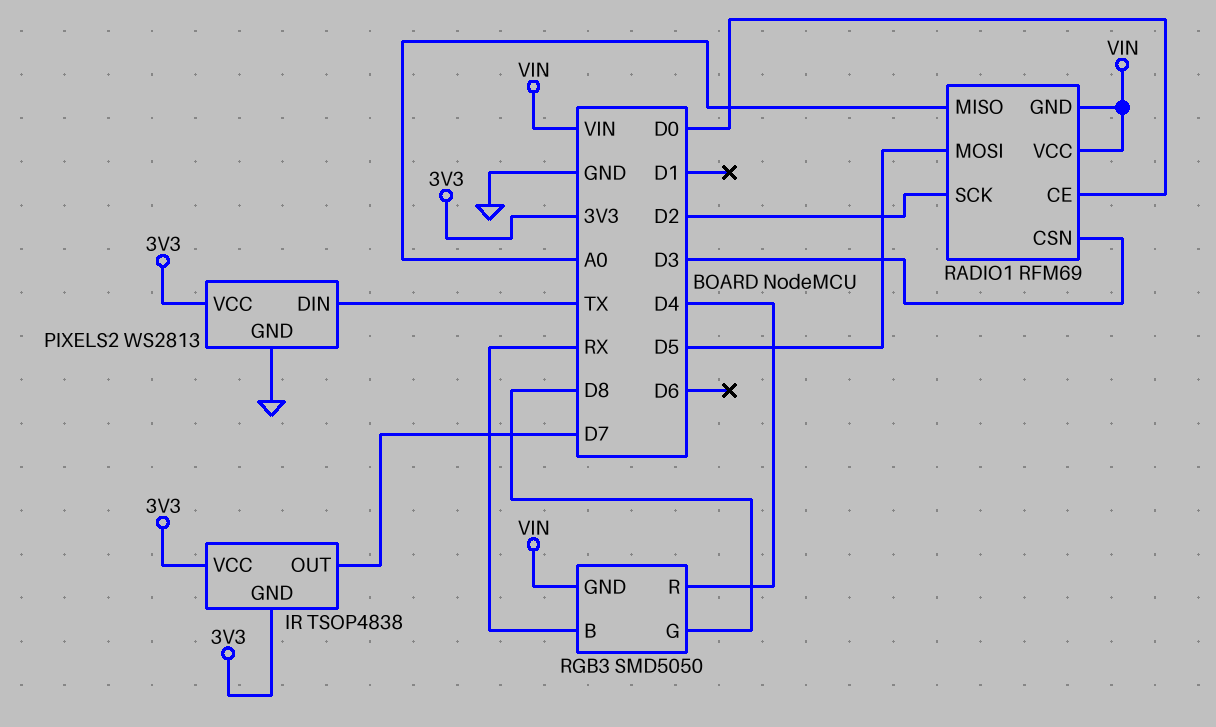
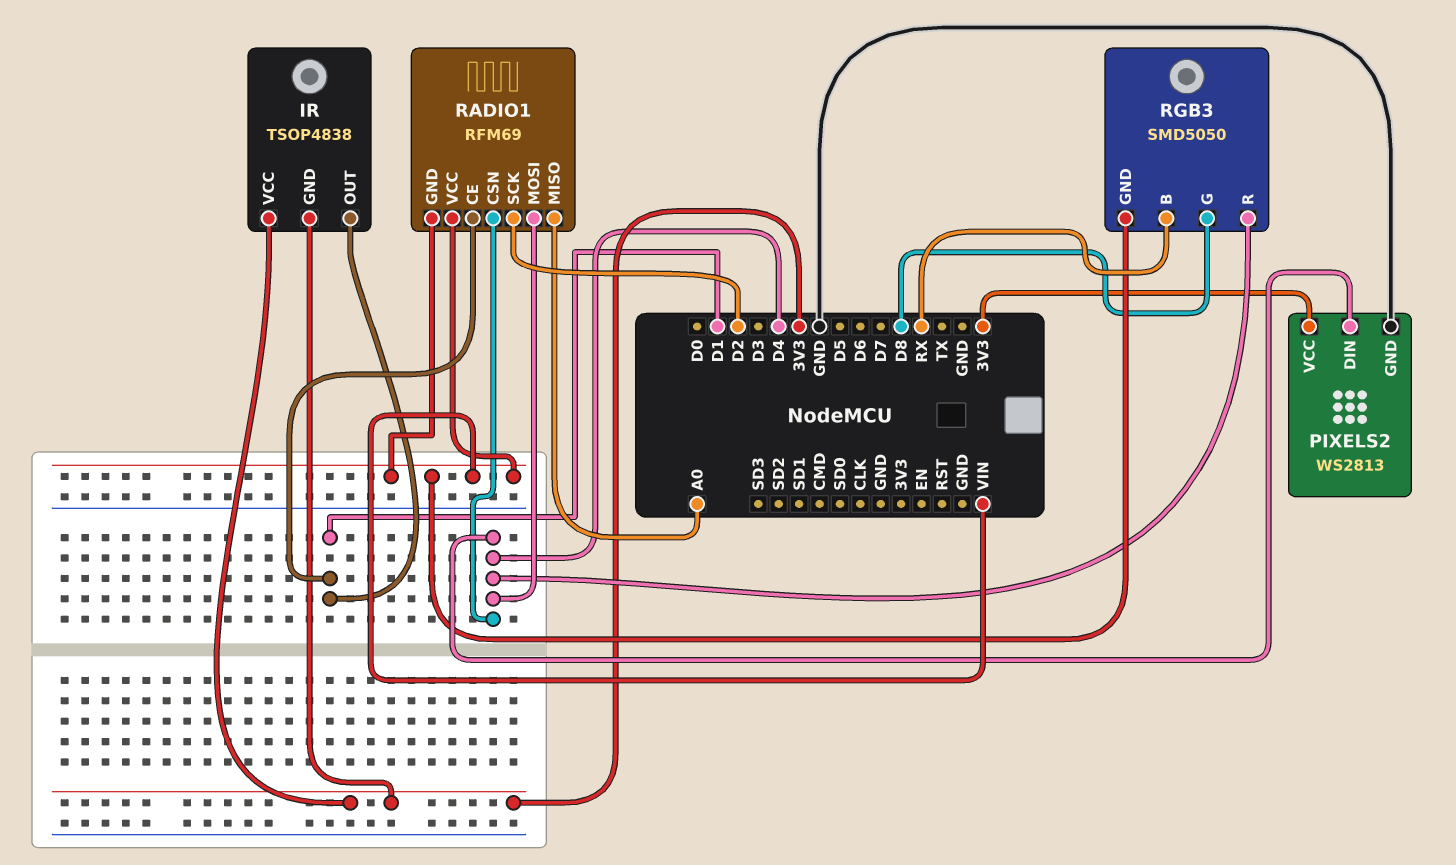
IR pin OUT: D7 -> D1
PIXELS2 pin DIN: TX -> D4
RADIO1 pin CE: D0 -> D1
RADIO1 pin CSN: D3 -> D4
RADIO1 pin MOSI: D5 -> D4

